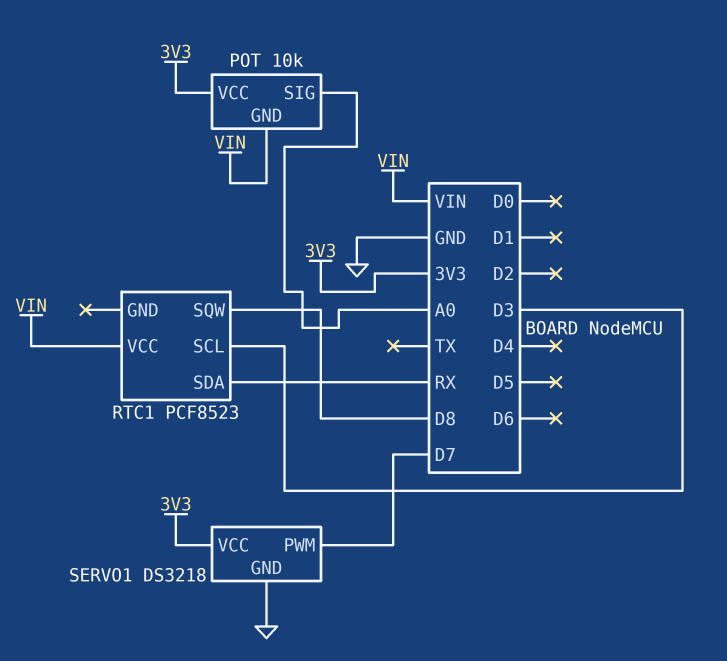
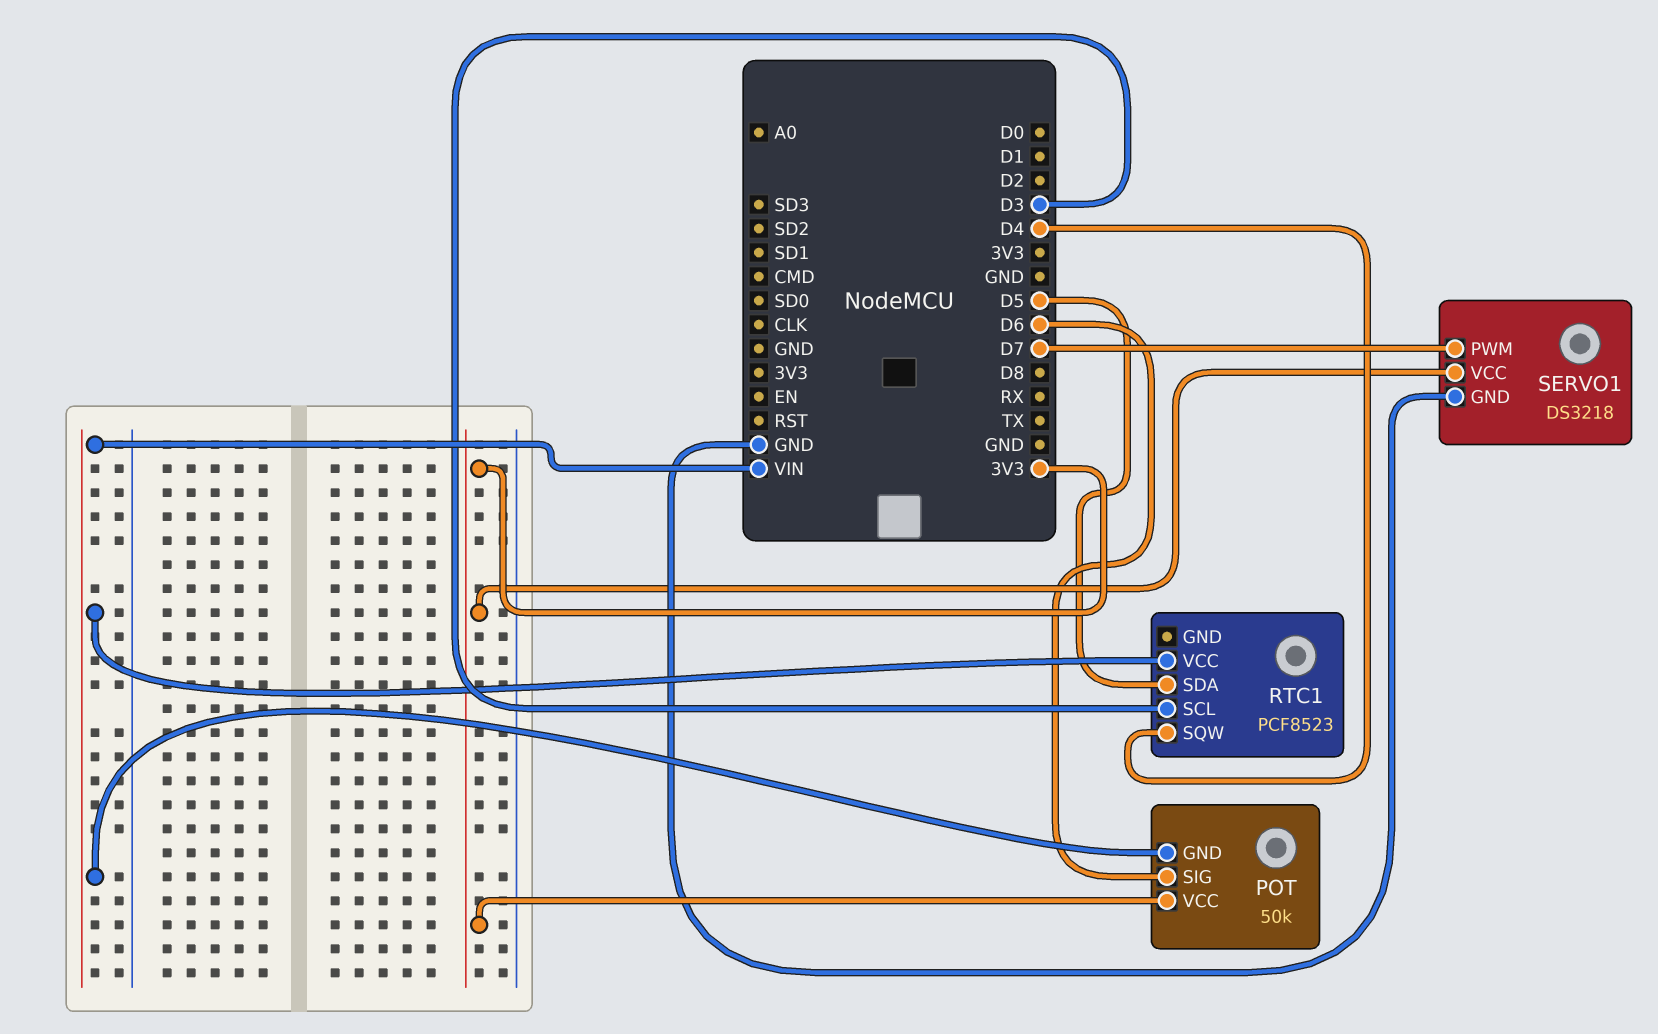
POT: 10k -> 50k
POT pin SIG: A0 -> D6
RTC1 pin SDA: RX -> D5
RTC1 pin SQW: D8 -> D4

